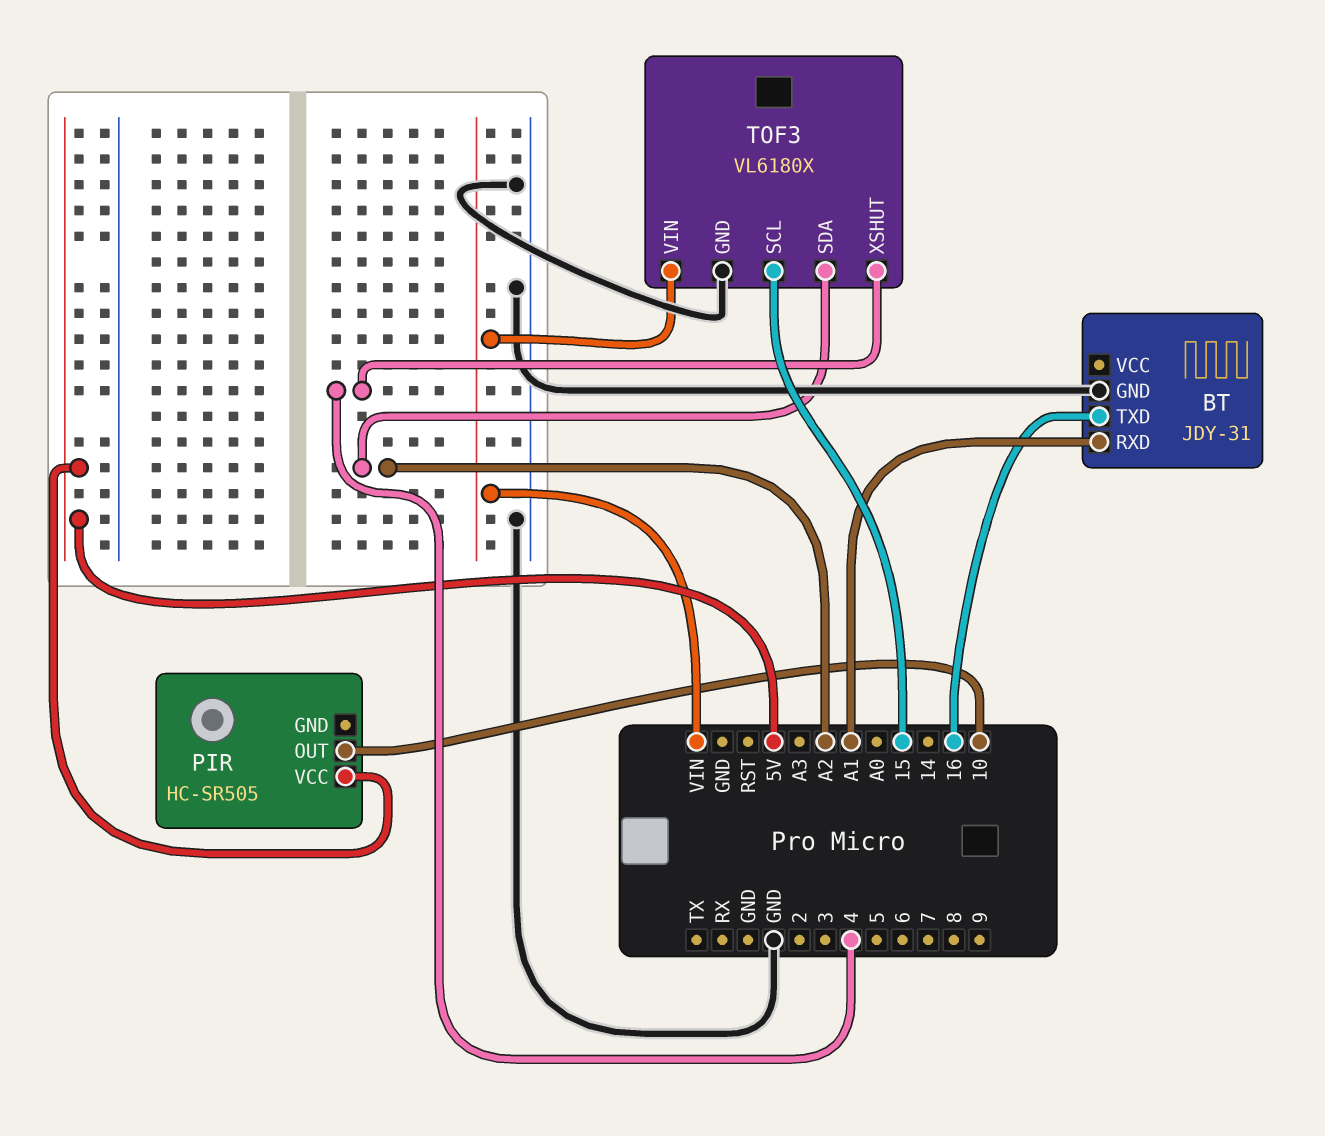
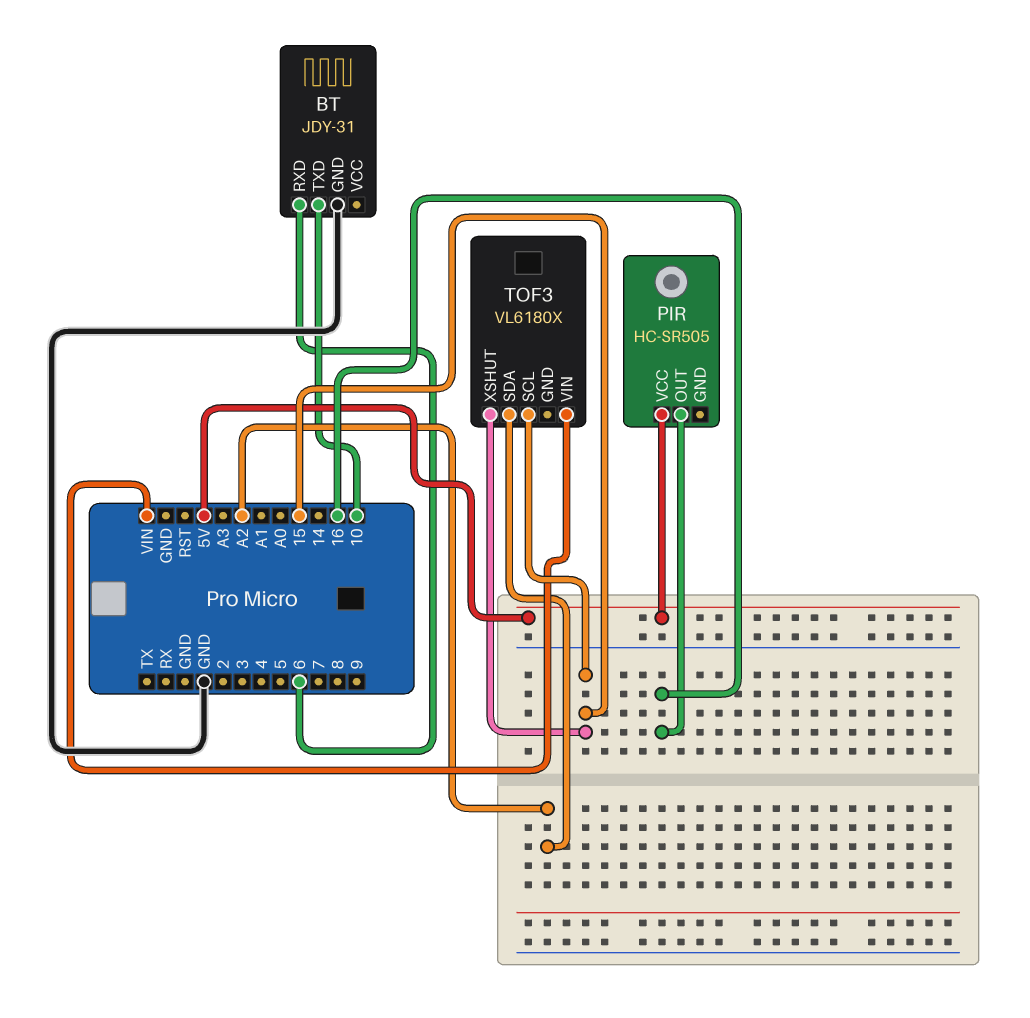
BT pin RXD: A1 -> 6
BT pin TXD: 16 -> 10
PIR pin OUT: 10 -> 16
TOF3 pin GND: GND -> none
TOF3 pin XSHUT: 4 -> 15

